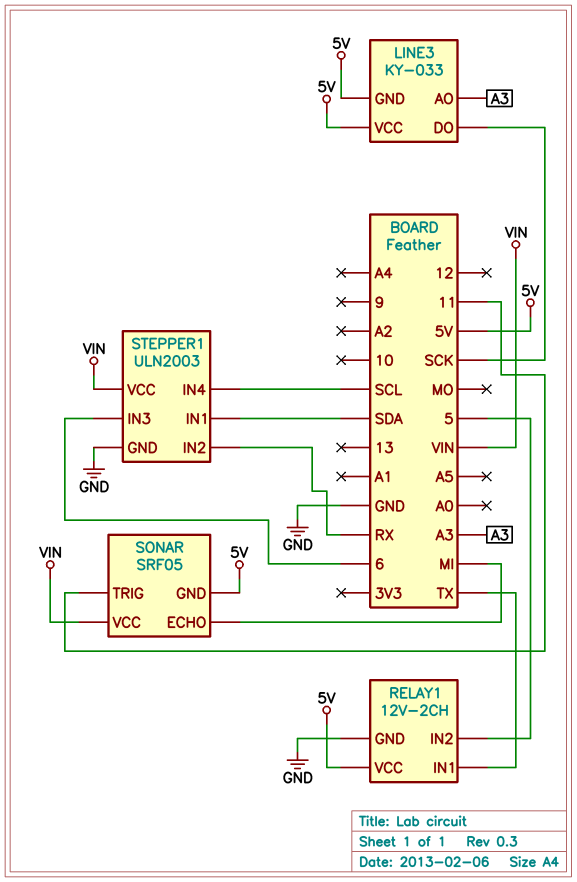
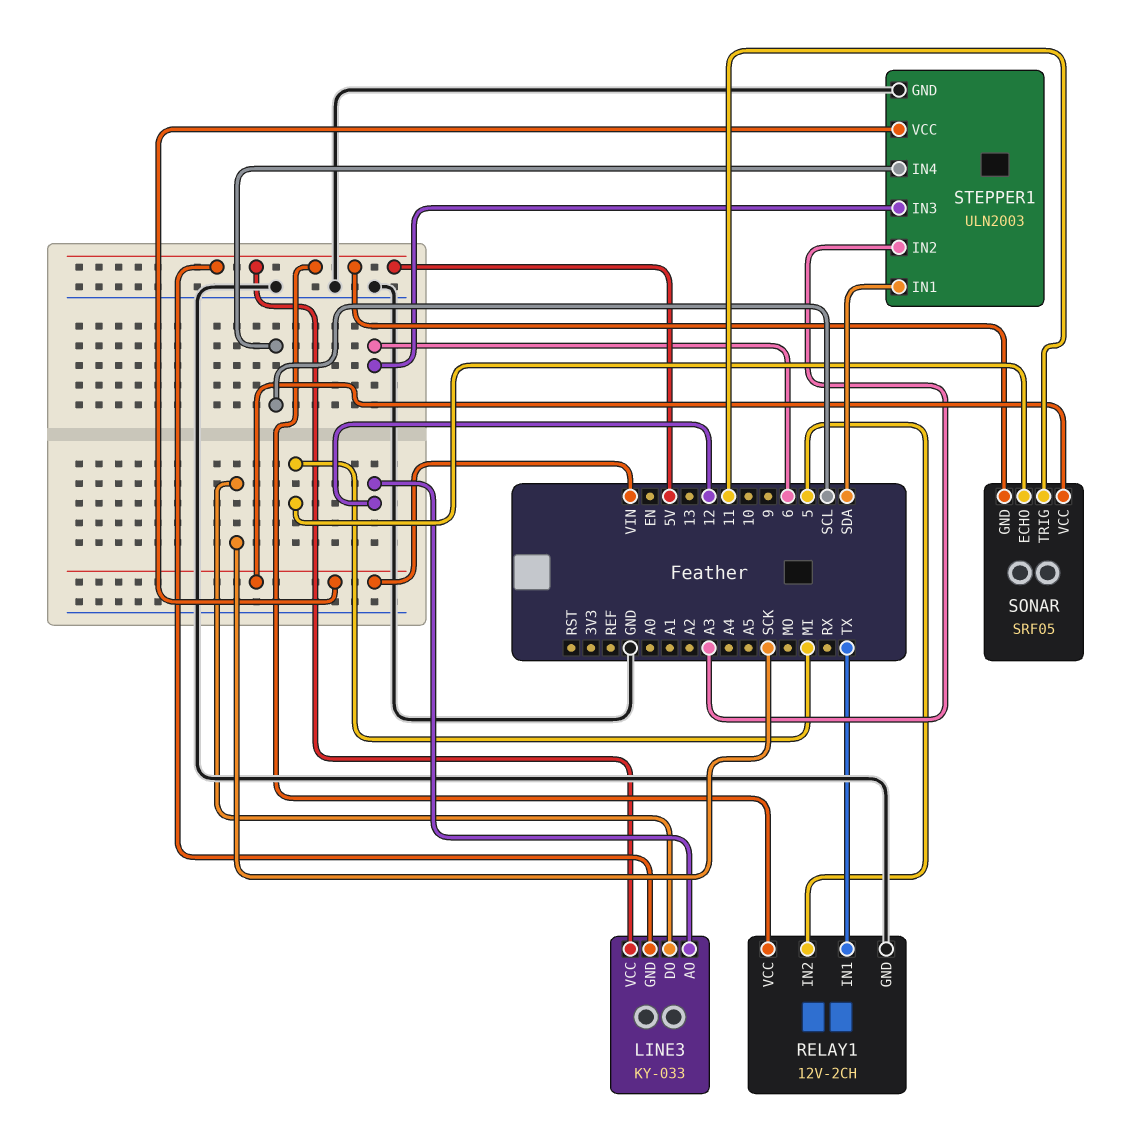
LINE3 pin AO: A3 -> 12
STEPPER1 pin IN2: RX -> A3

